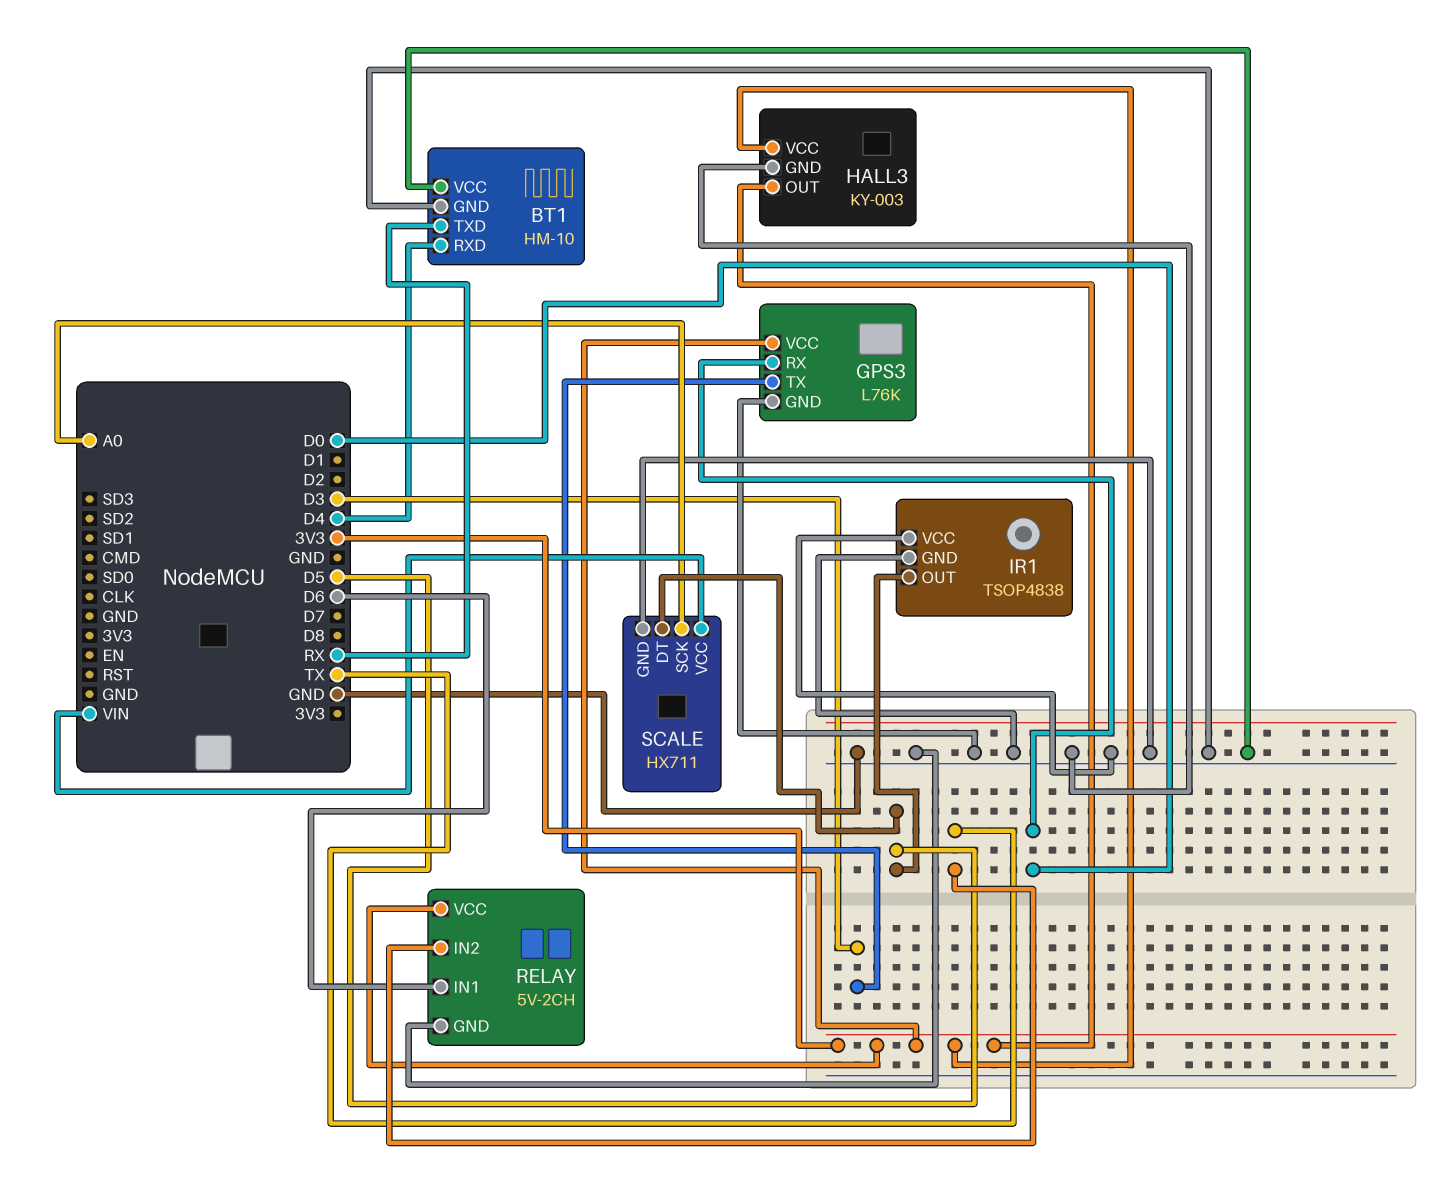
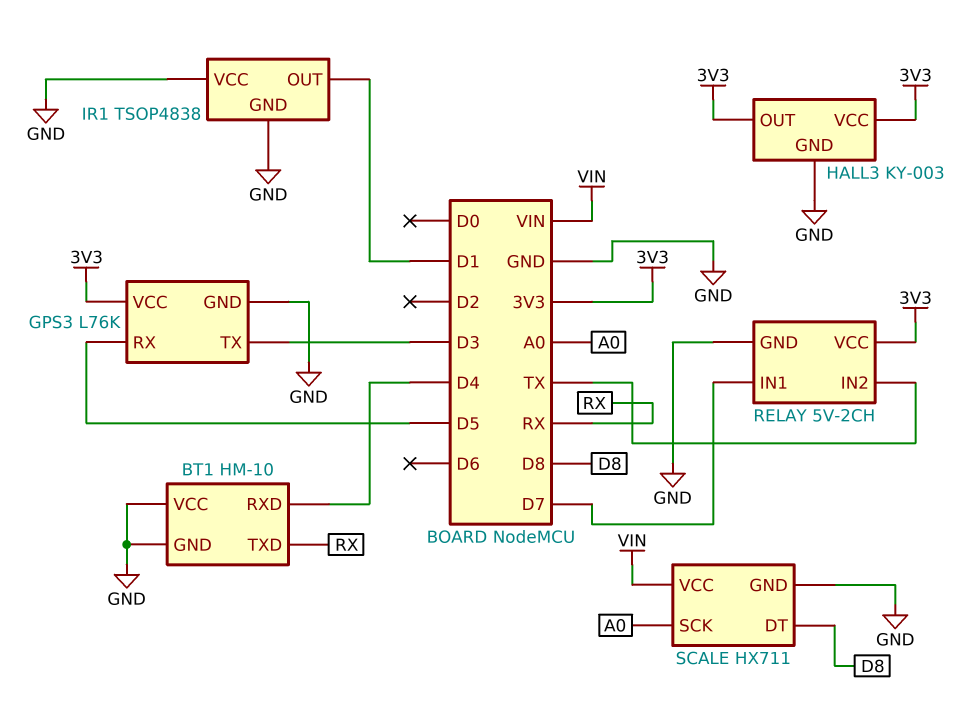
GPS3 pin RX: D0 -> D5
IR1 pin OUT: D5 -> D1
RELAY pin IN1: D6 -> D7
SCALE pin DT: D5 -> D8

